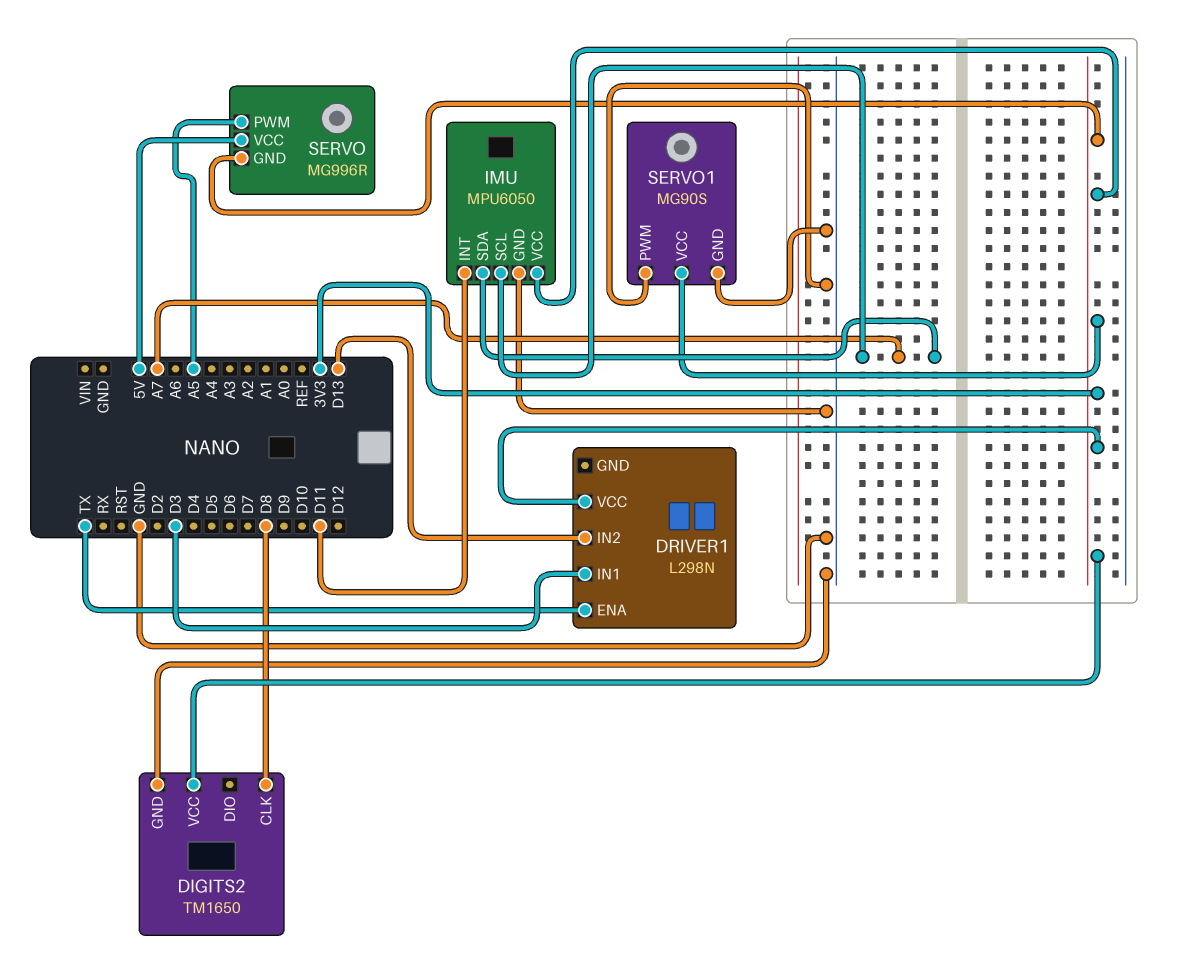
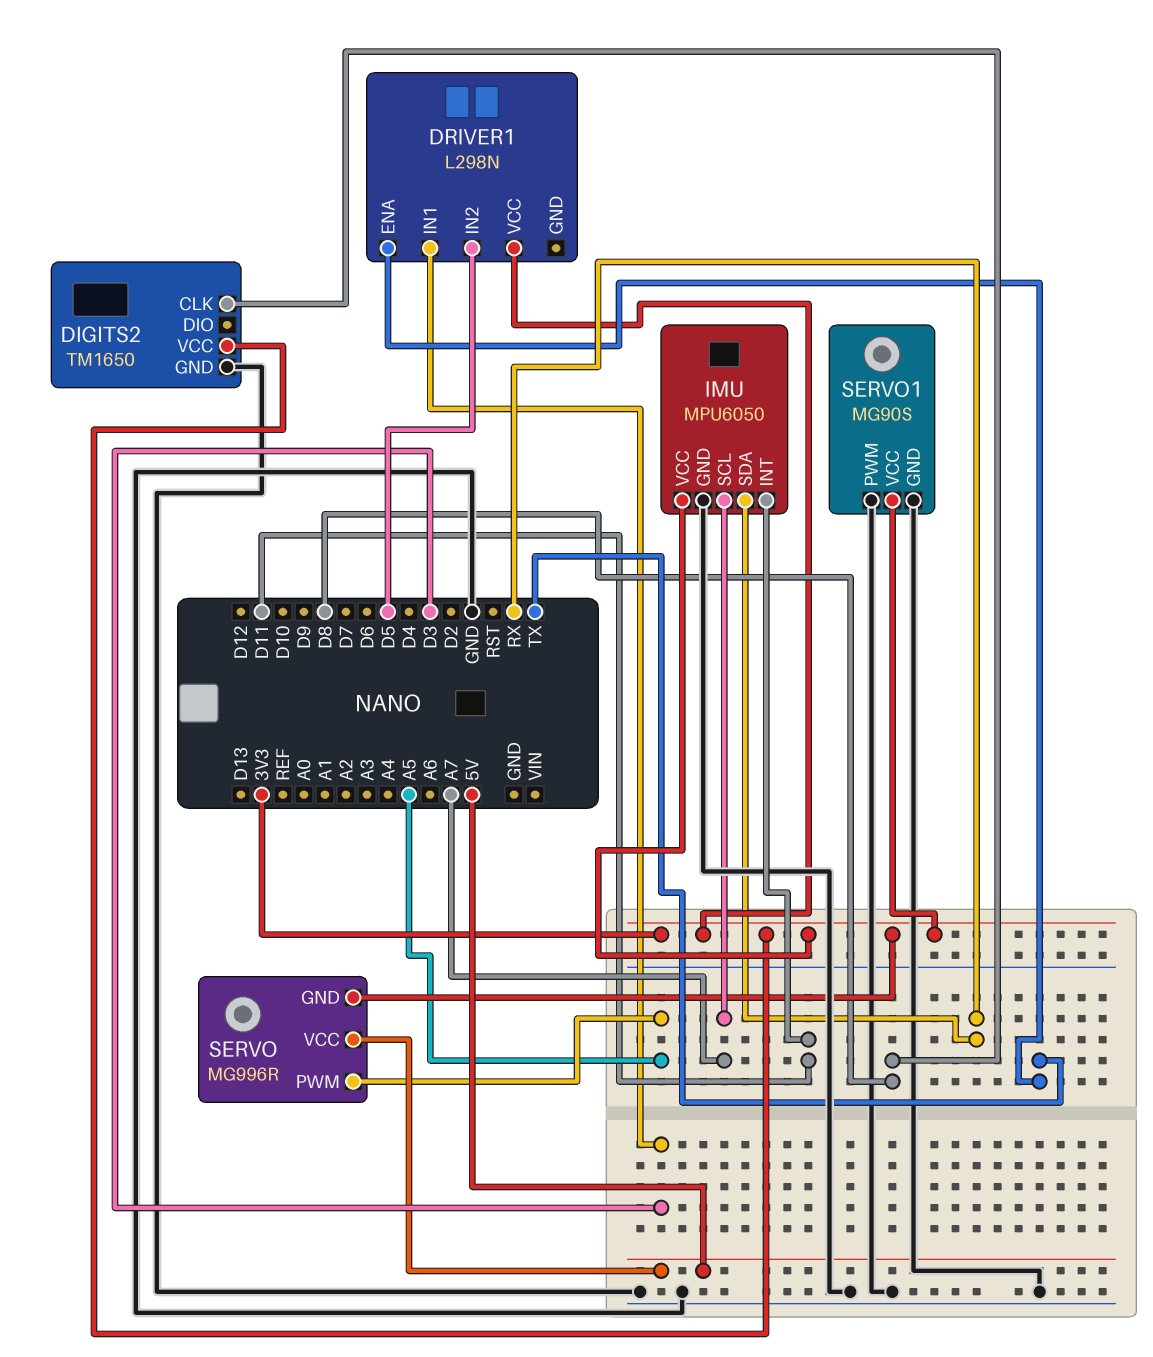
DRIVER1 pin IN2: D13 -> D5
IMU pin SDA: A7 -> RX

